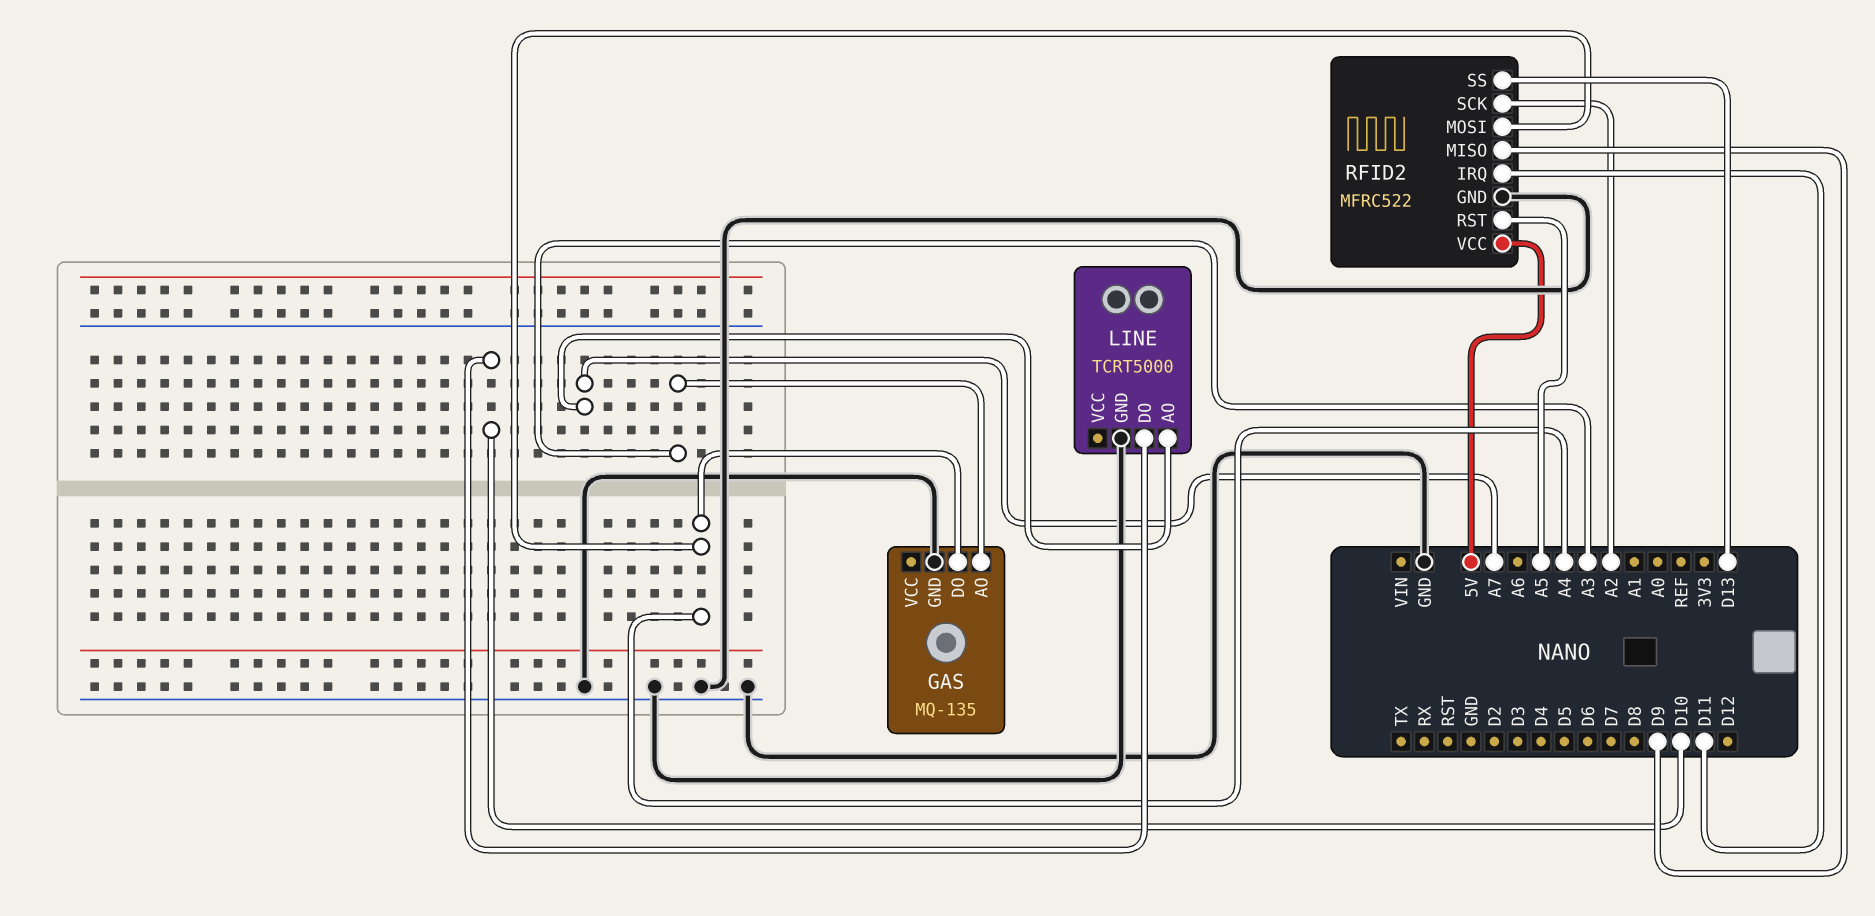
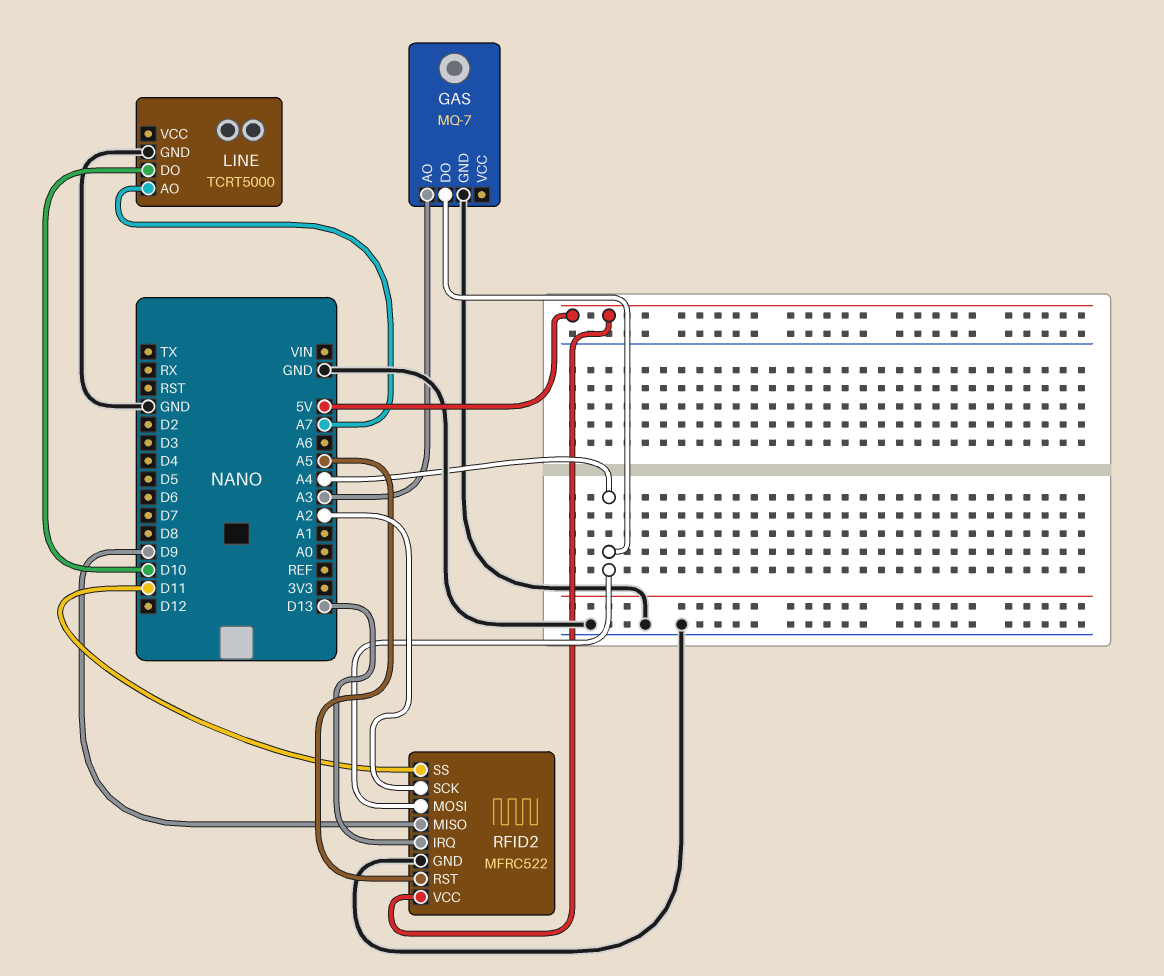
GAS: MQ-135 -> MQ-7
RFID2 pin IRQ: D11 -> D13
RFID2 pin SS: D13 -> D11

